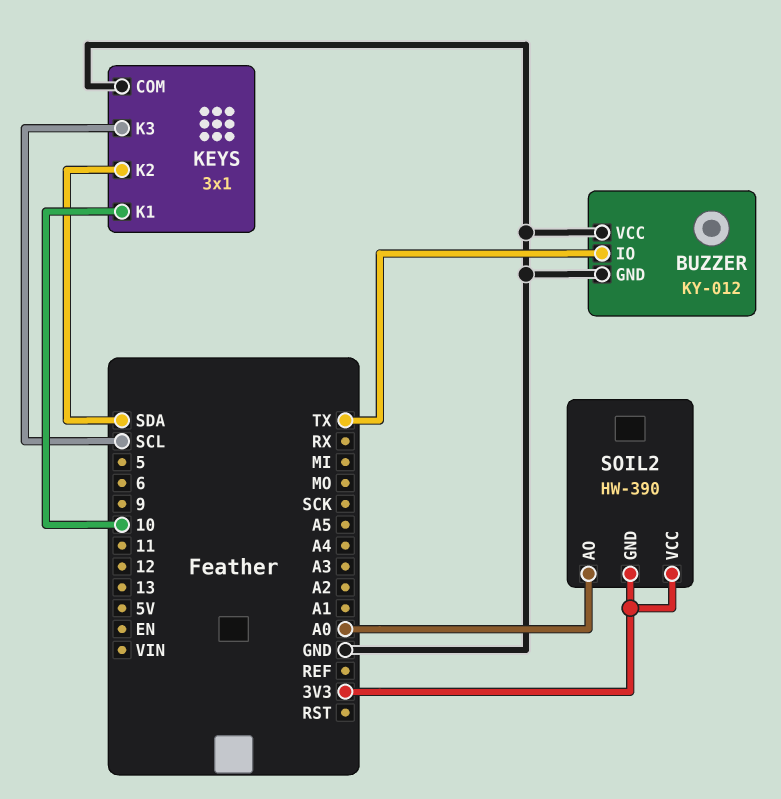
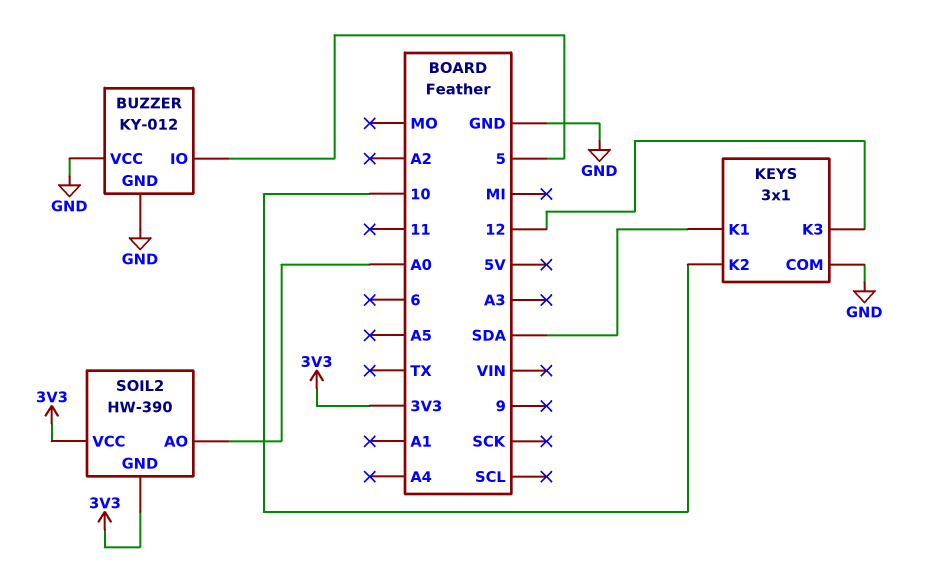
BUZZER pin IO: TX -> 5
KEYS pin K1: 10 -> SDA
KEYS pin K2: SDA -> 10
KEYS pin K3: SCL -> 12

